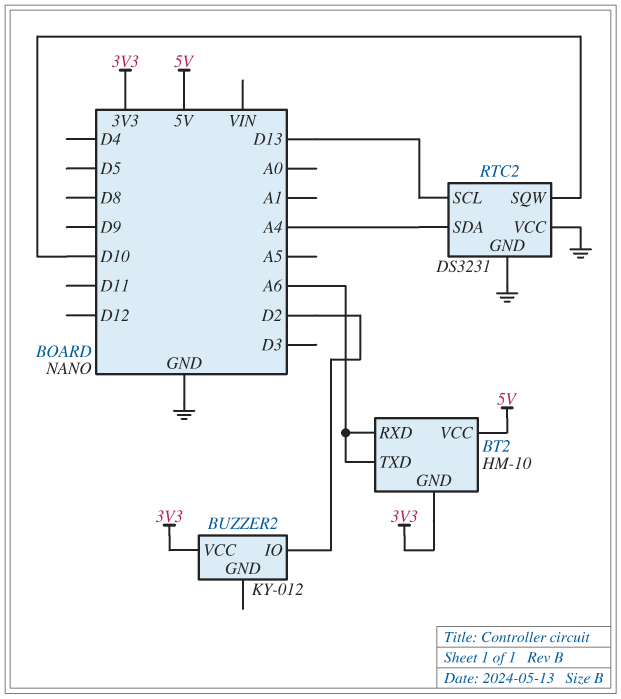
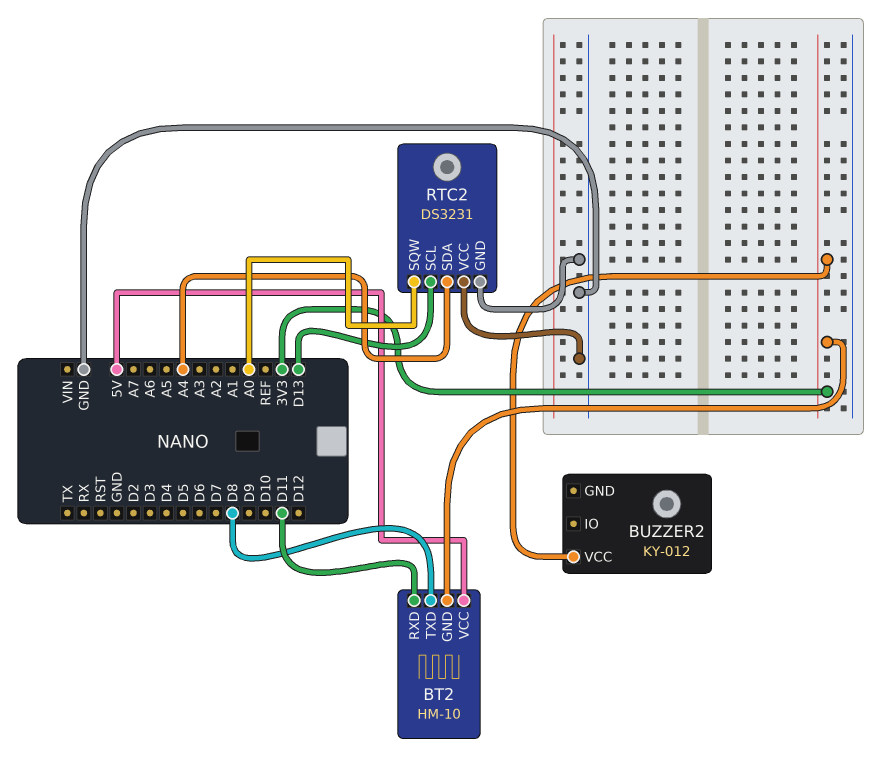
BT2 pin RXD: A6 -> D11
BT2 pin TXD: A6 -> D8
BUZZER2 pin IO: D2 -> none
RTC2 pin SQW: D10 -> A0

